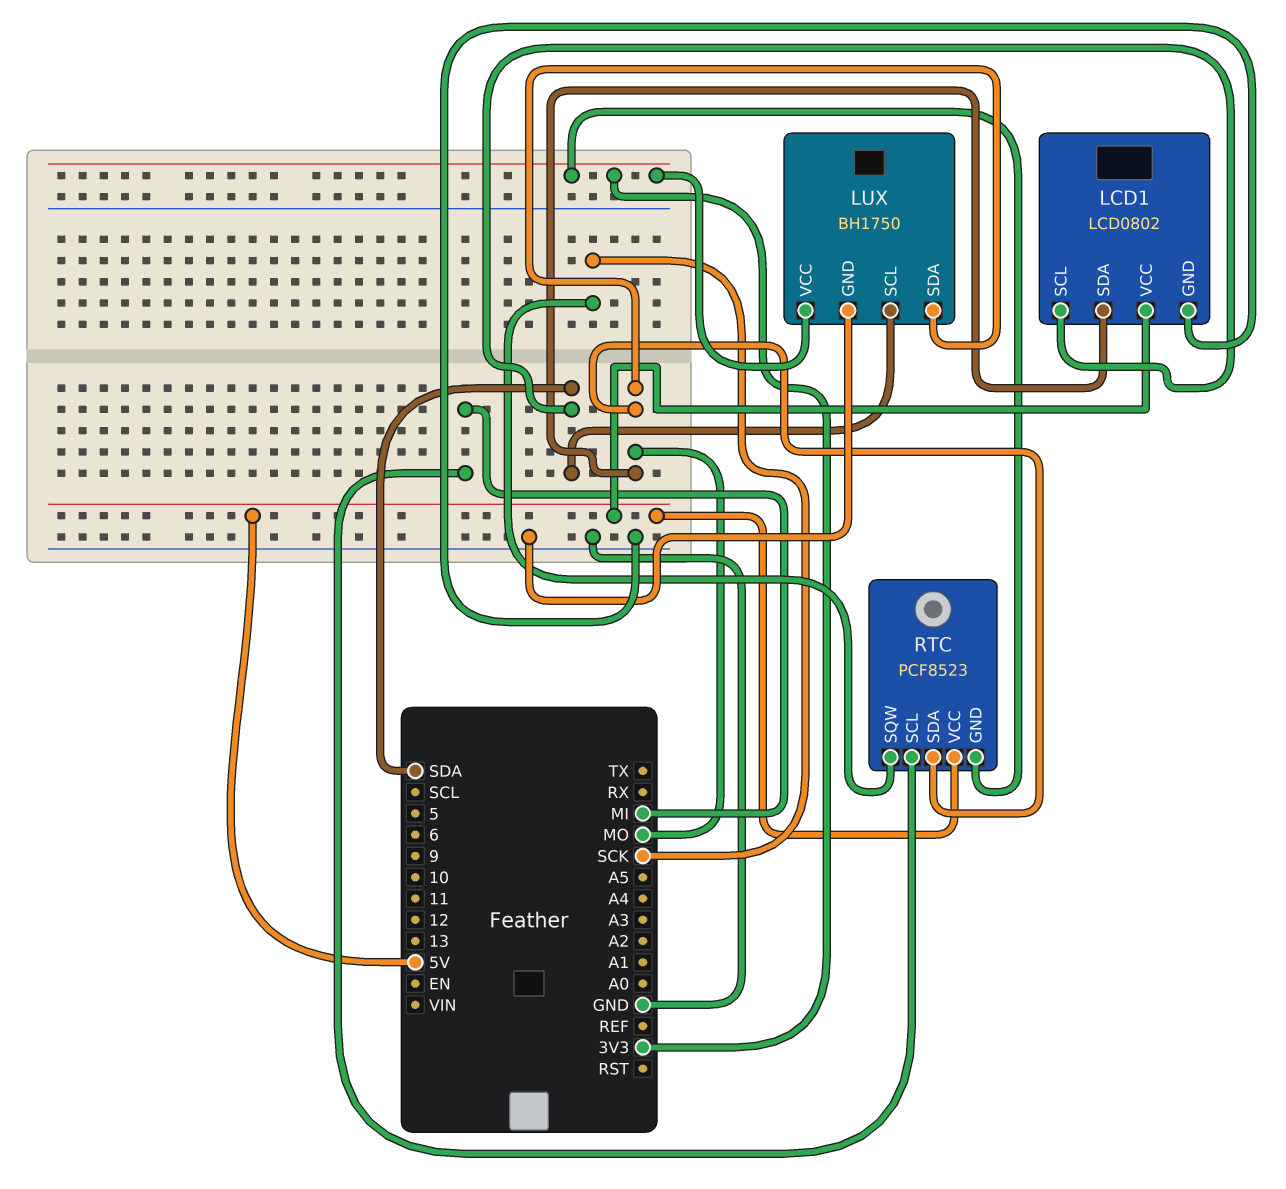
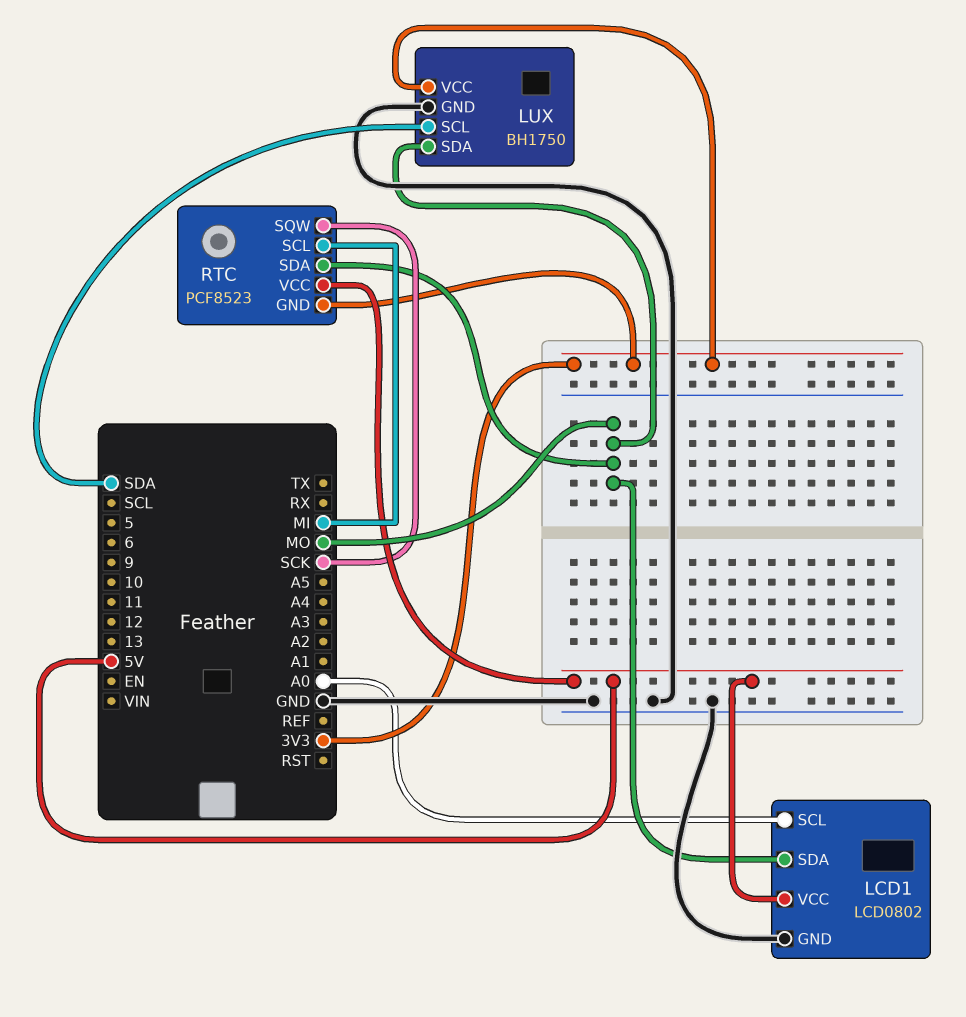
LCD1 pin SCL: SDA -> A0

